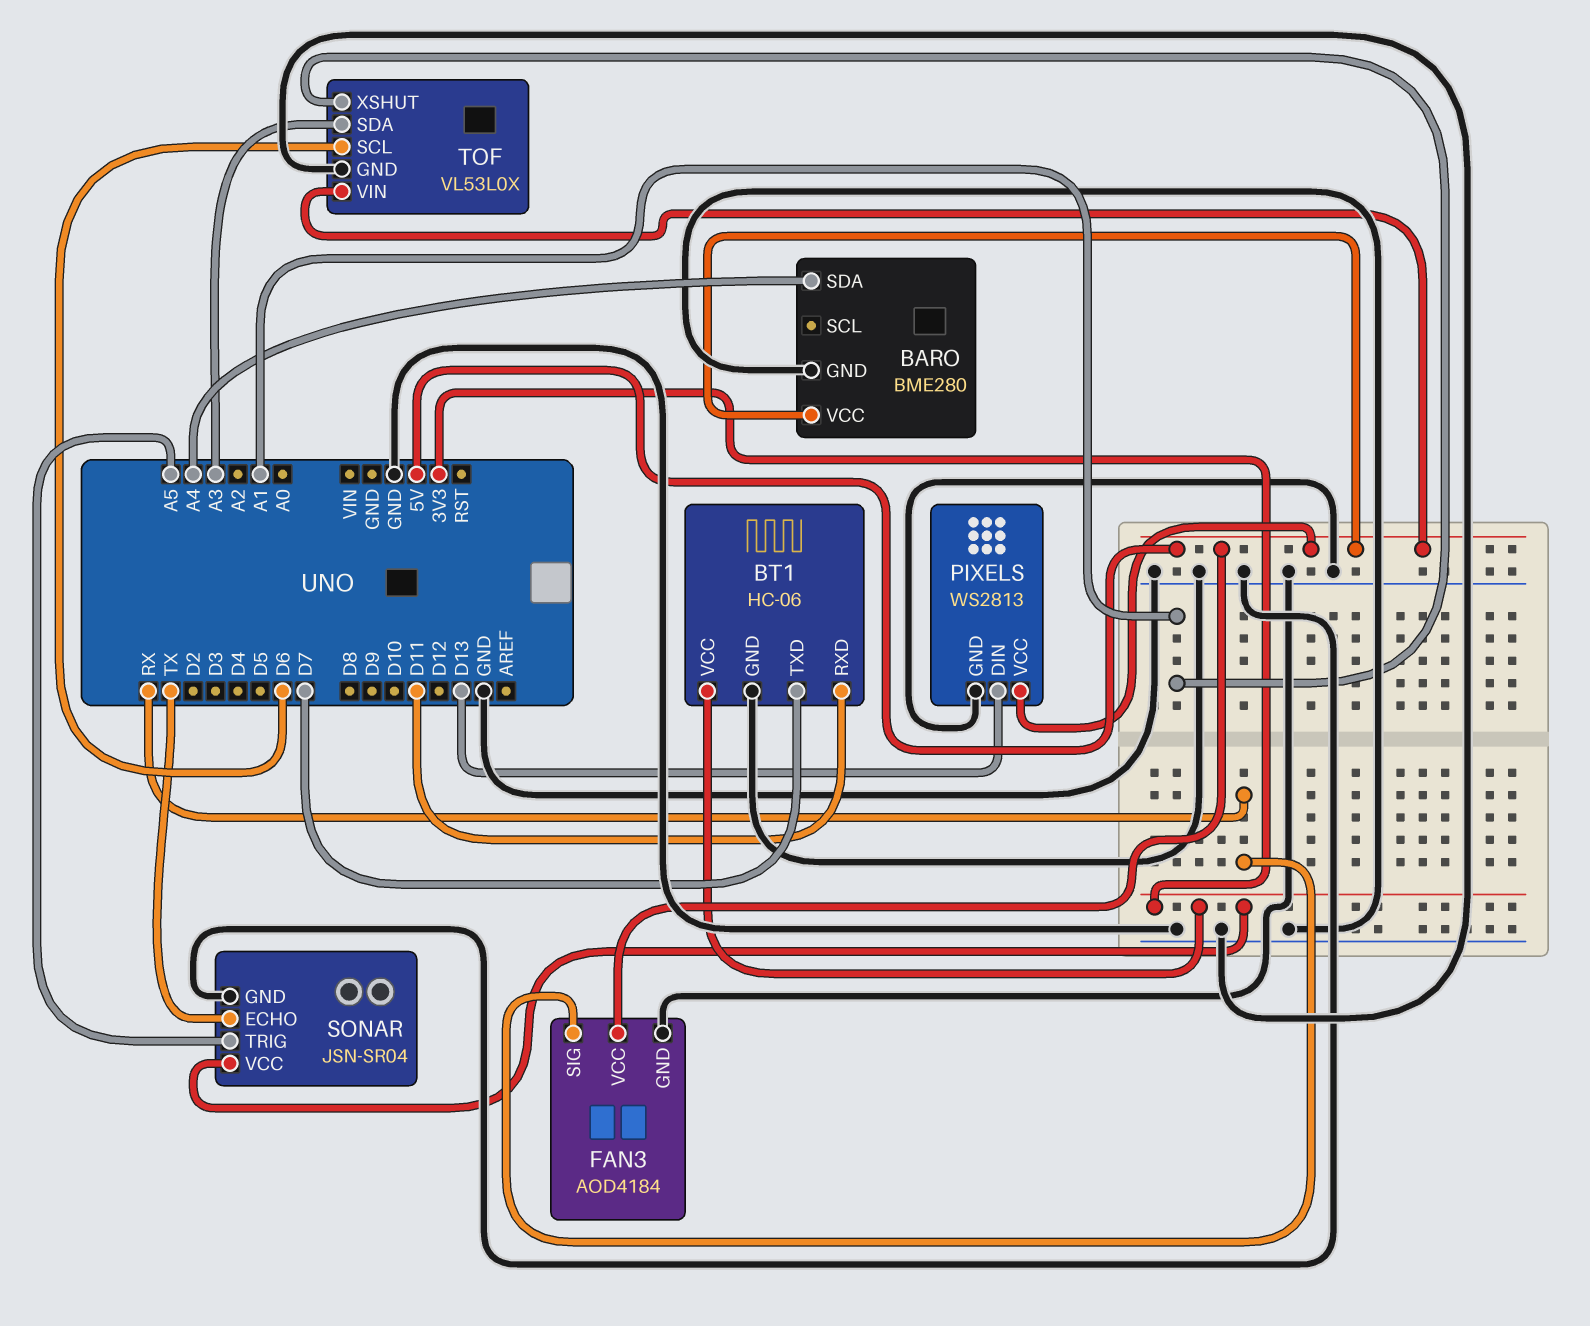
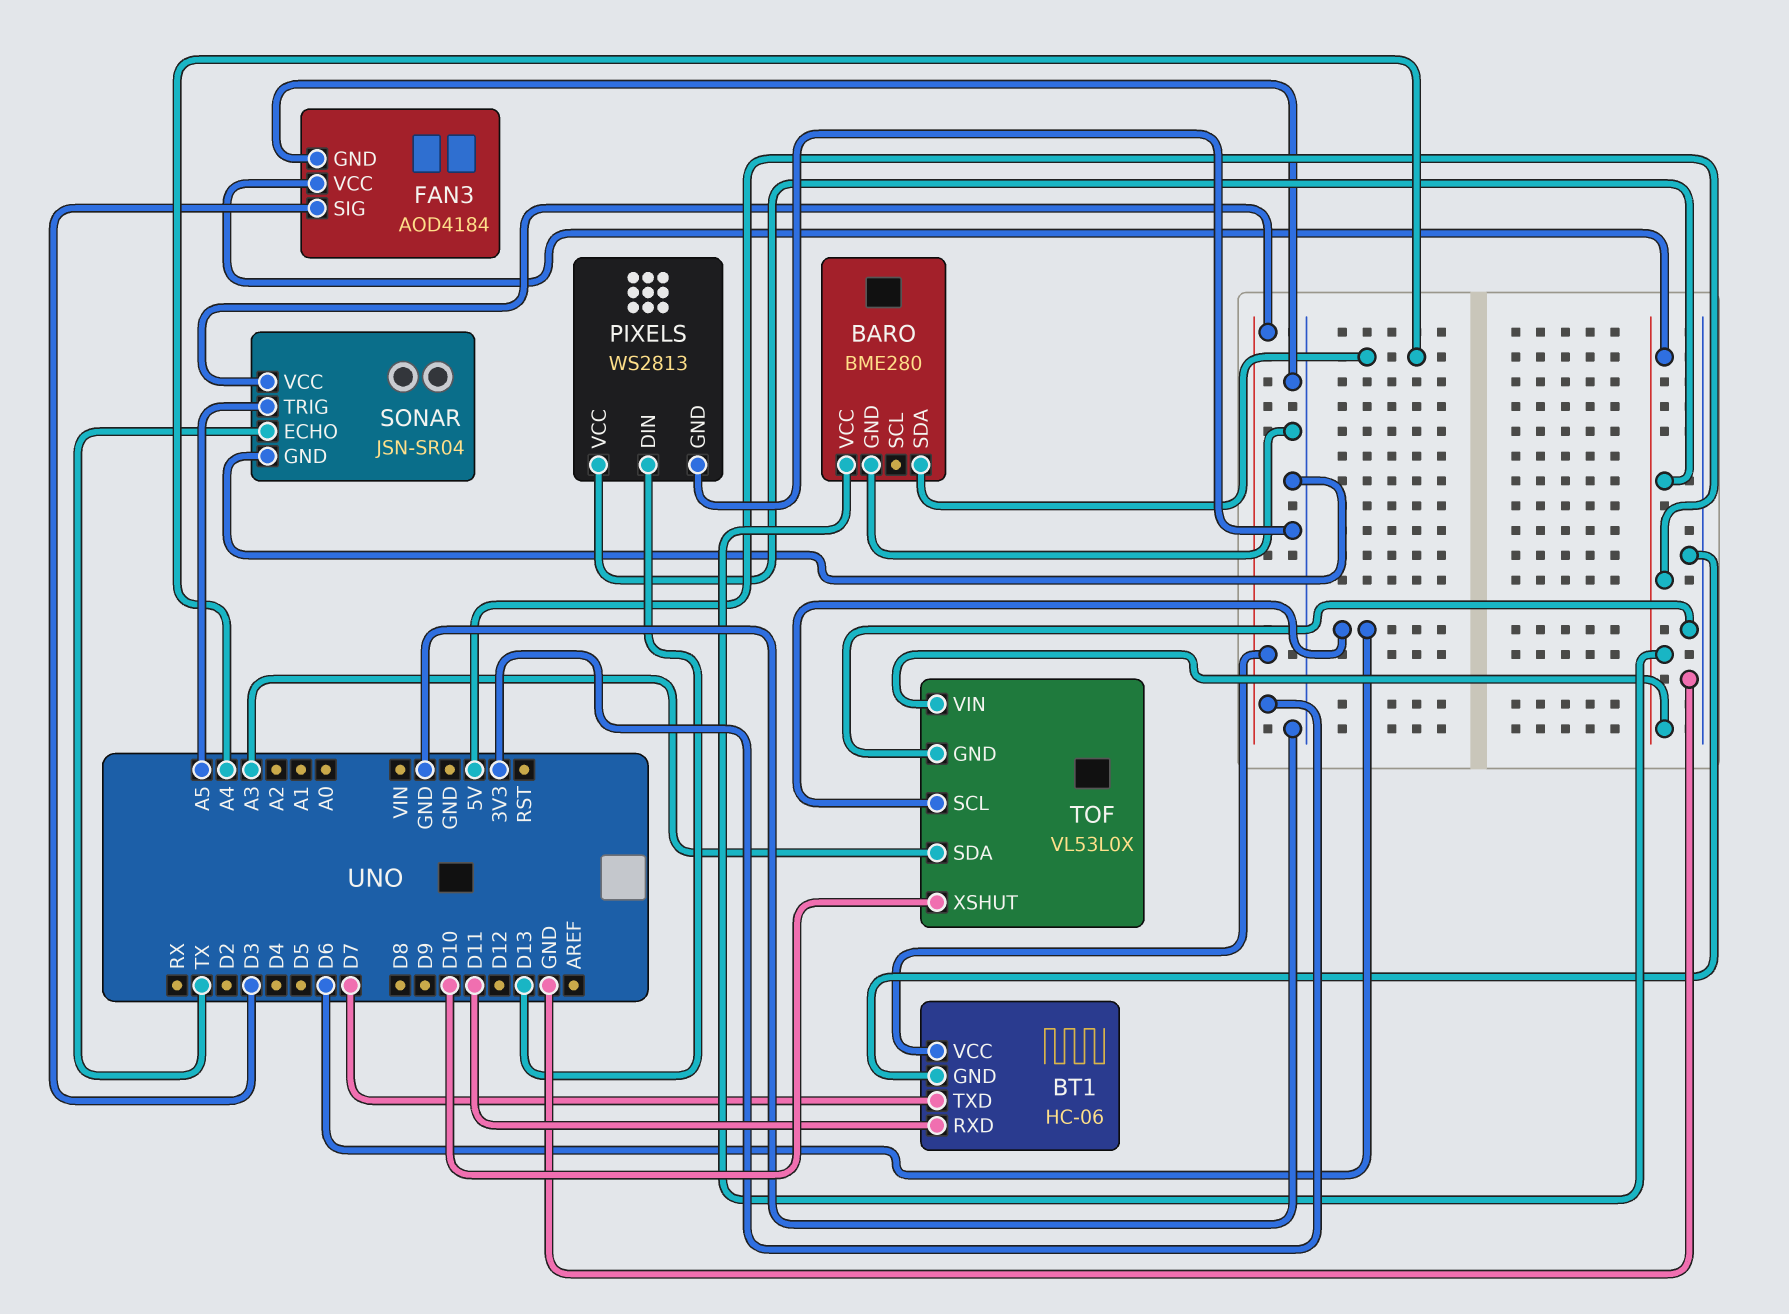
FAN3 pin SIG: RX -> D3
TOF pin XSHUT: A1 -> D10

